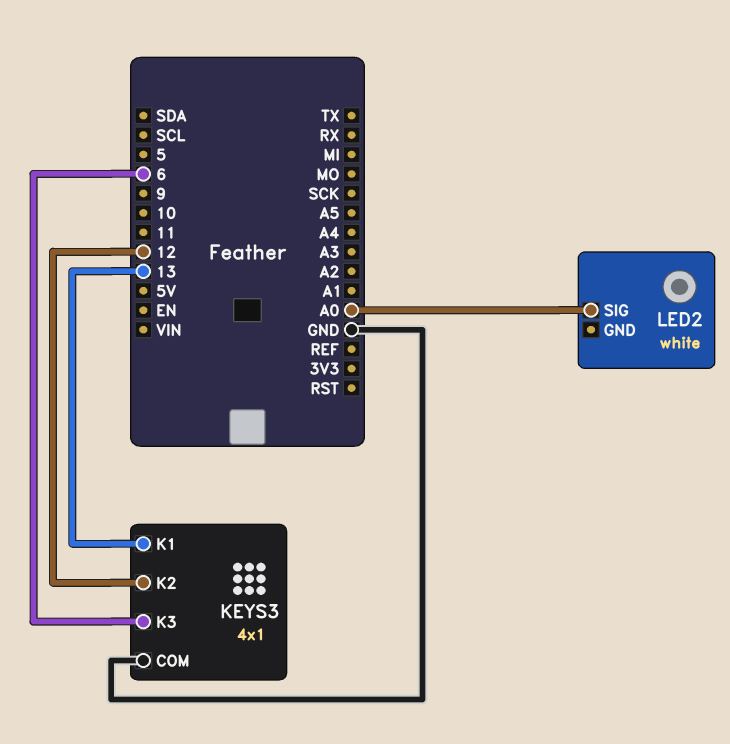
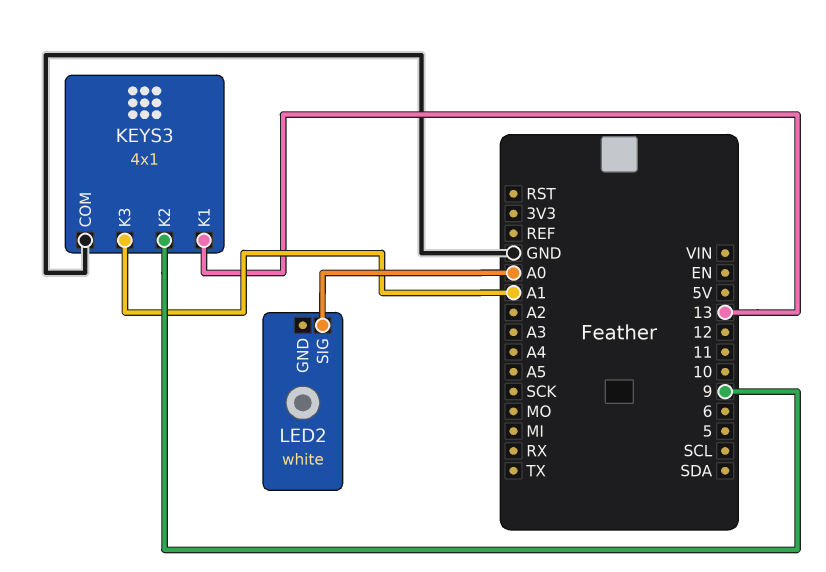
KEYS3 pin K2: 12 -> 9
KEYS3 pin K3: 6 -> A1

